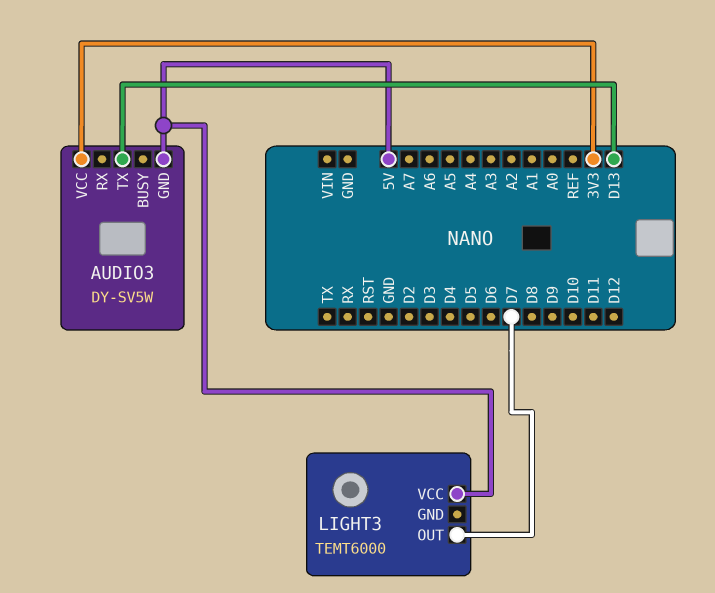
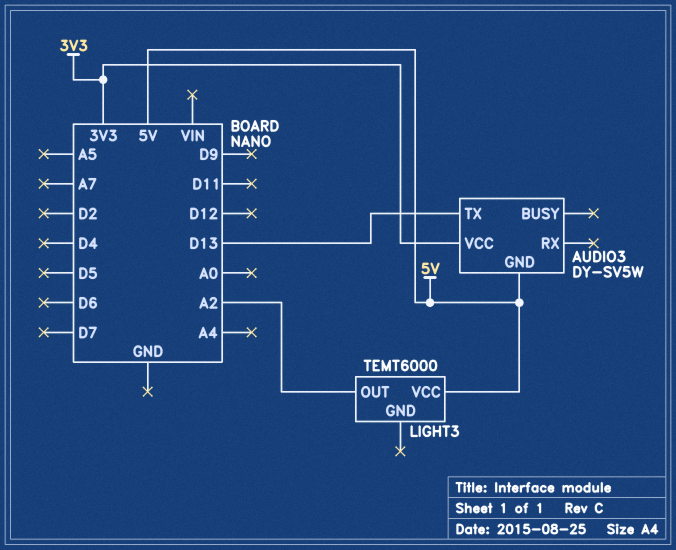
LIGHT3 pin OUT: D7 -> A2

